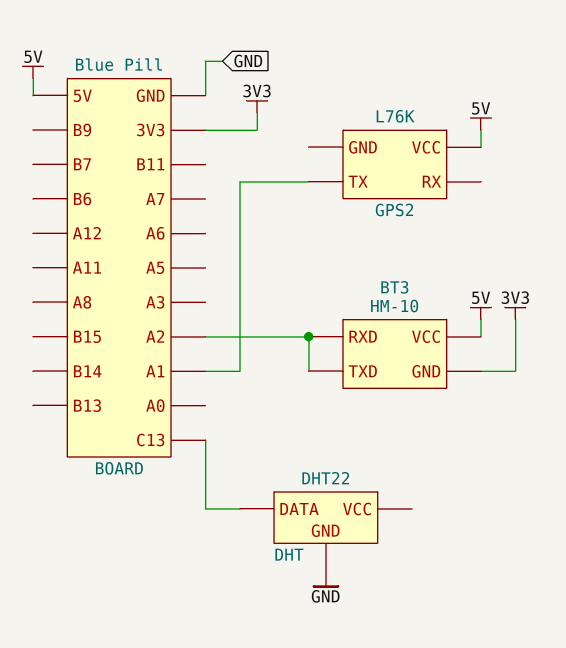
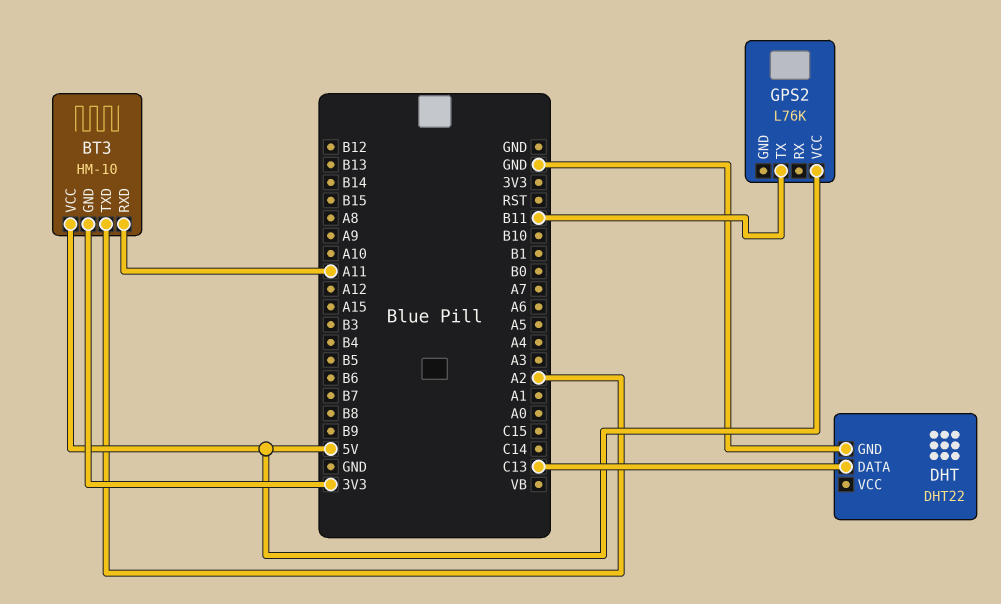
BT3 pin RXD: A2 -> A11
GPS2 pin TX: A1 -> B11

